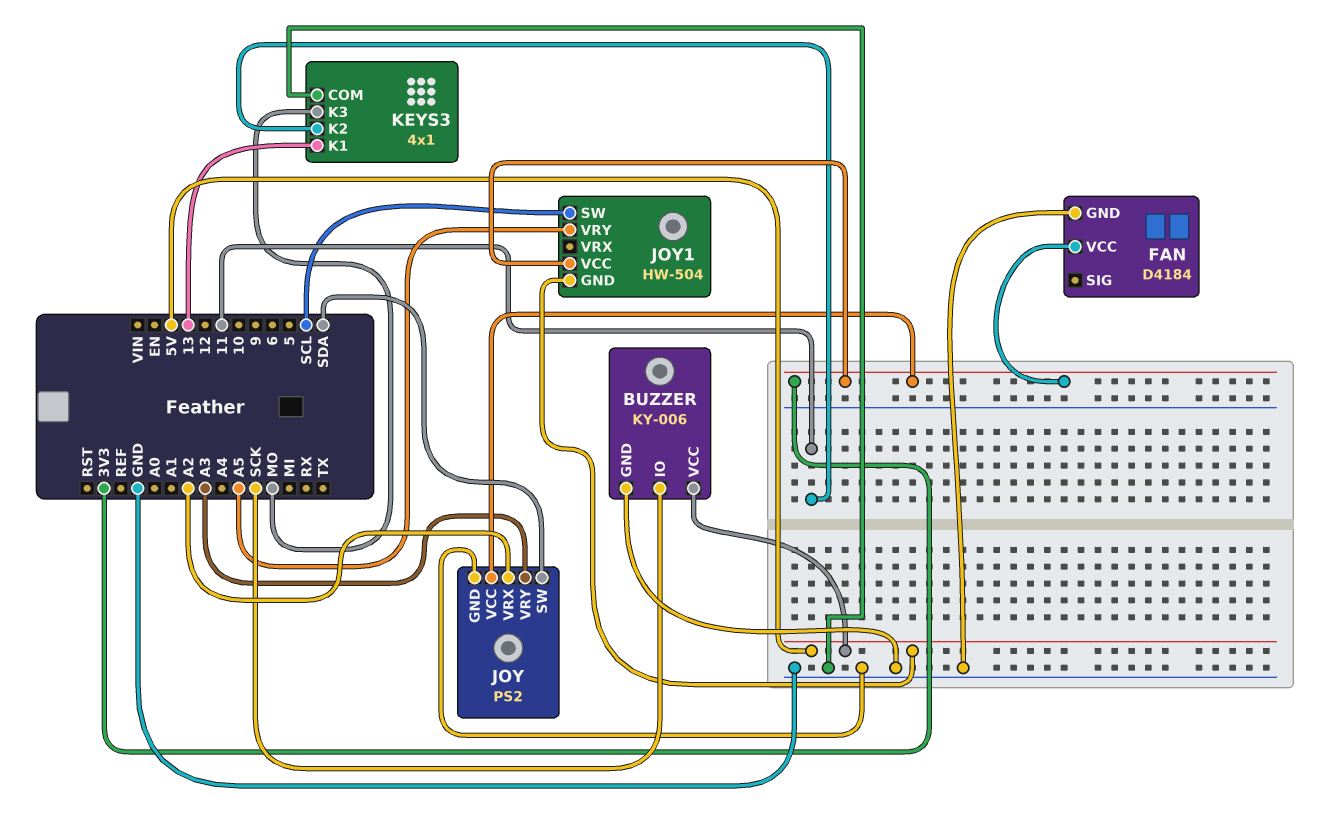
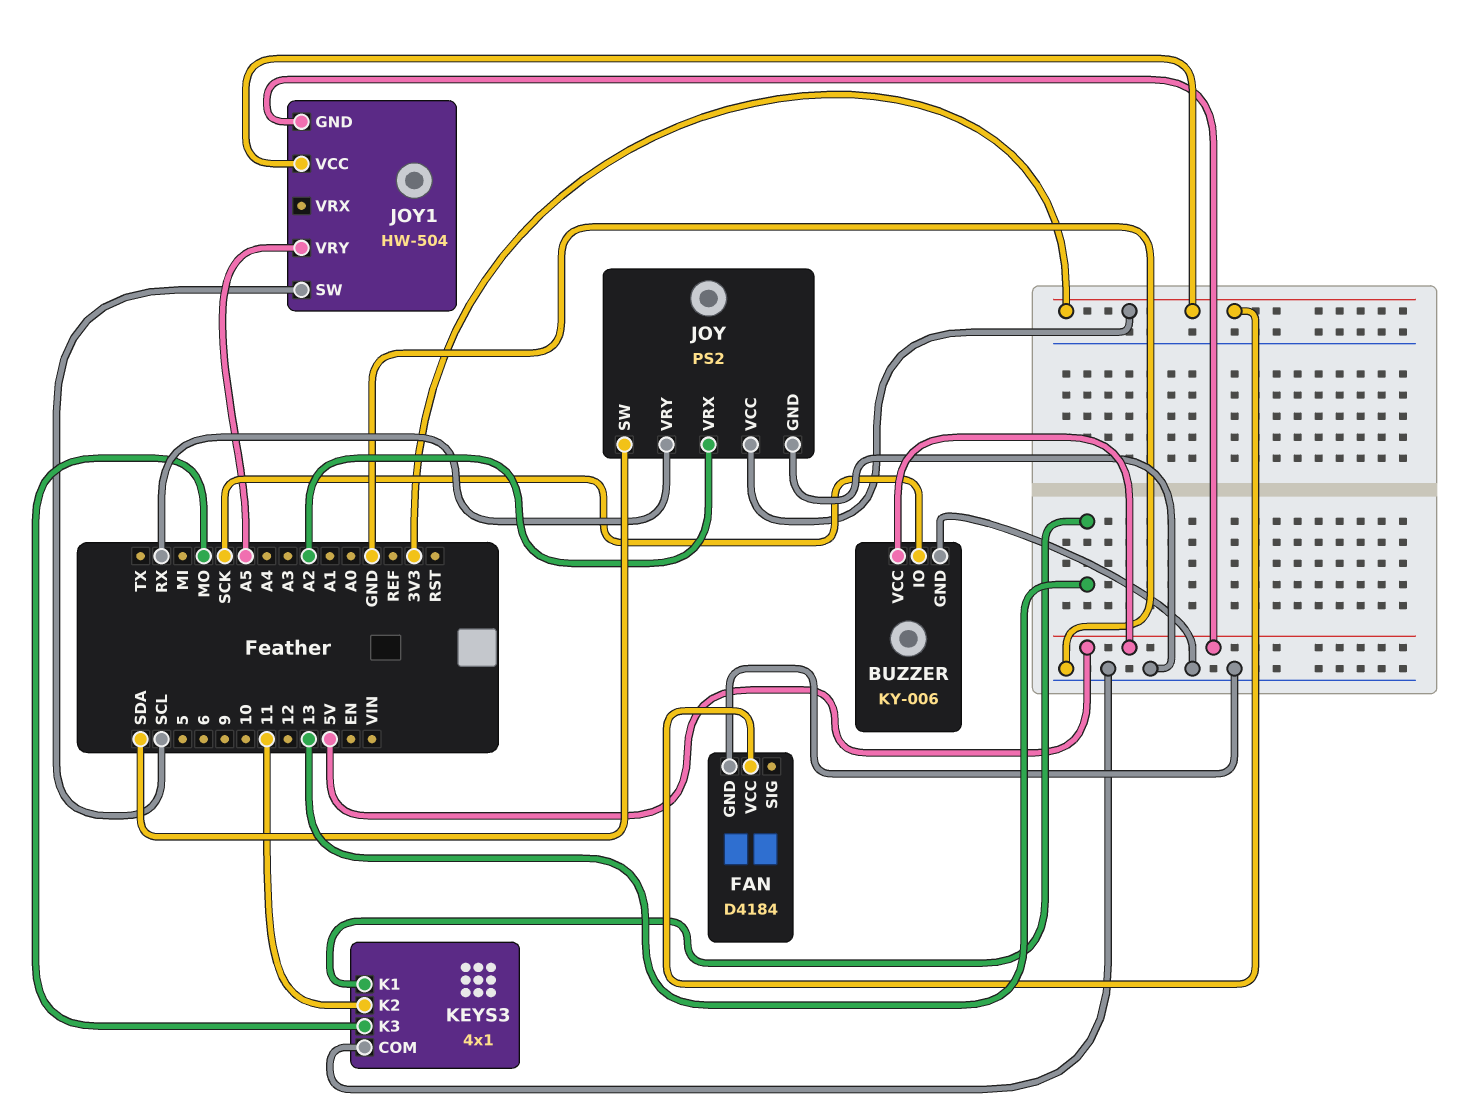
JOY pin VRY: A3 -> RX

